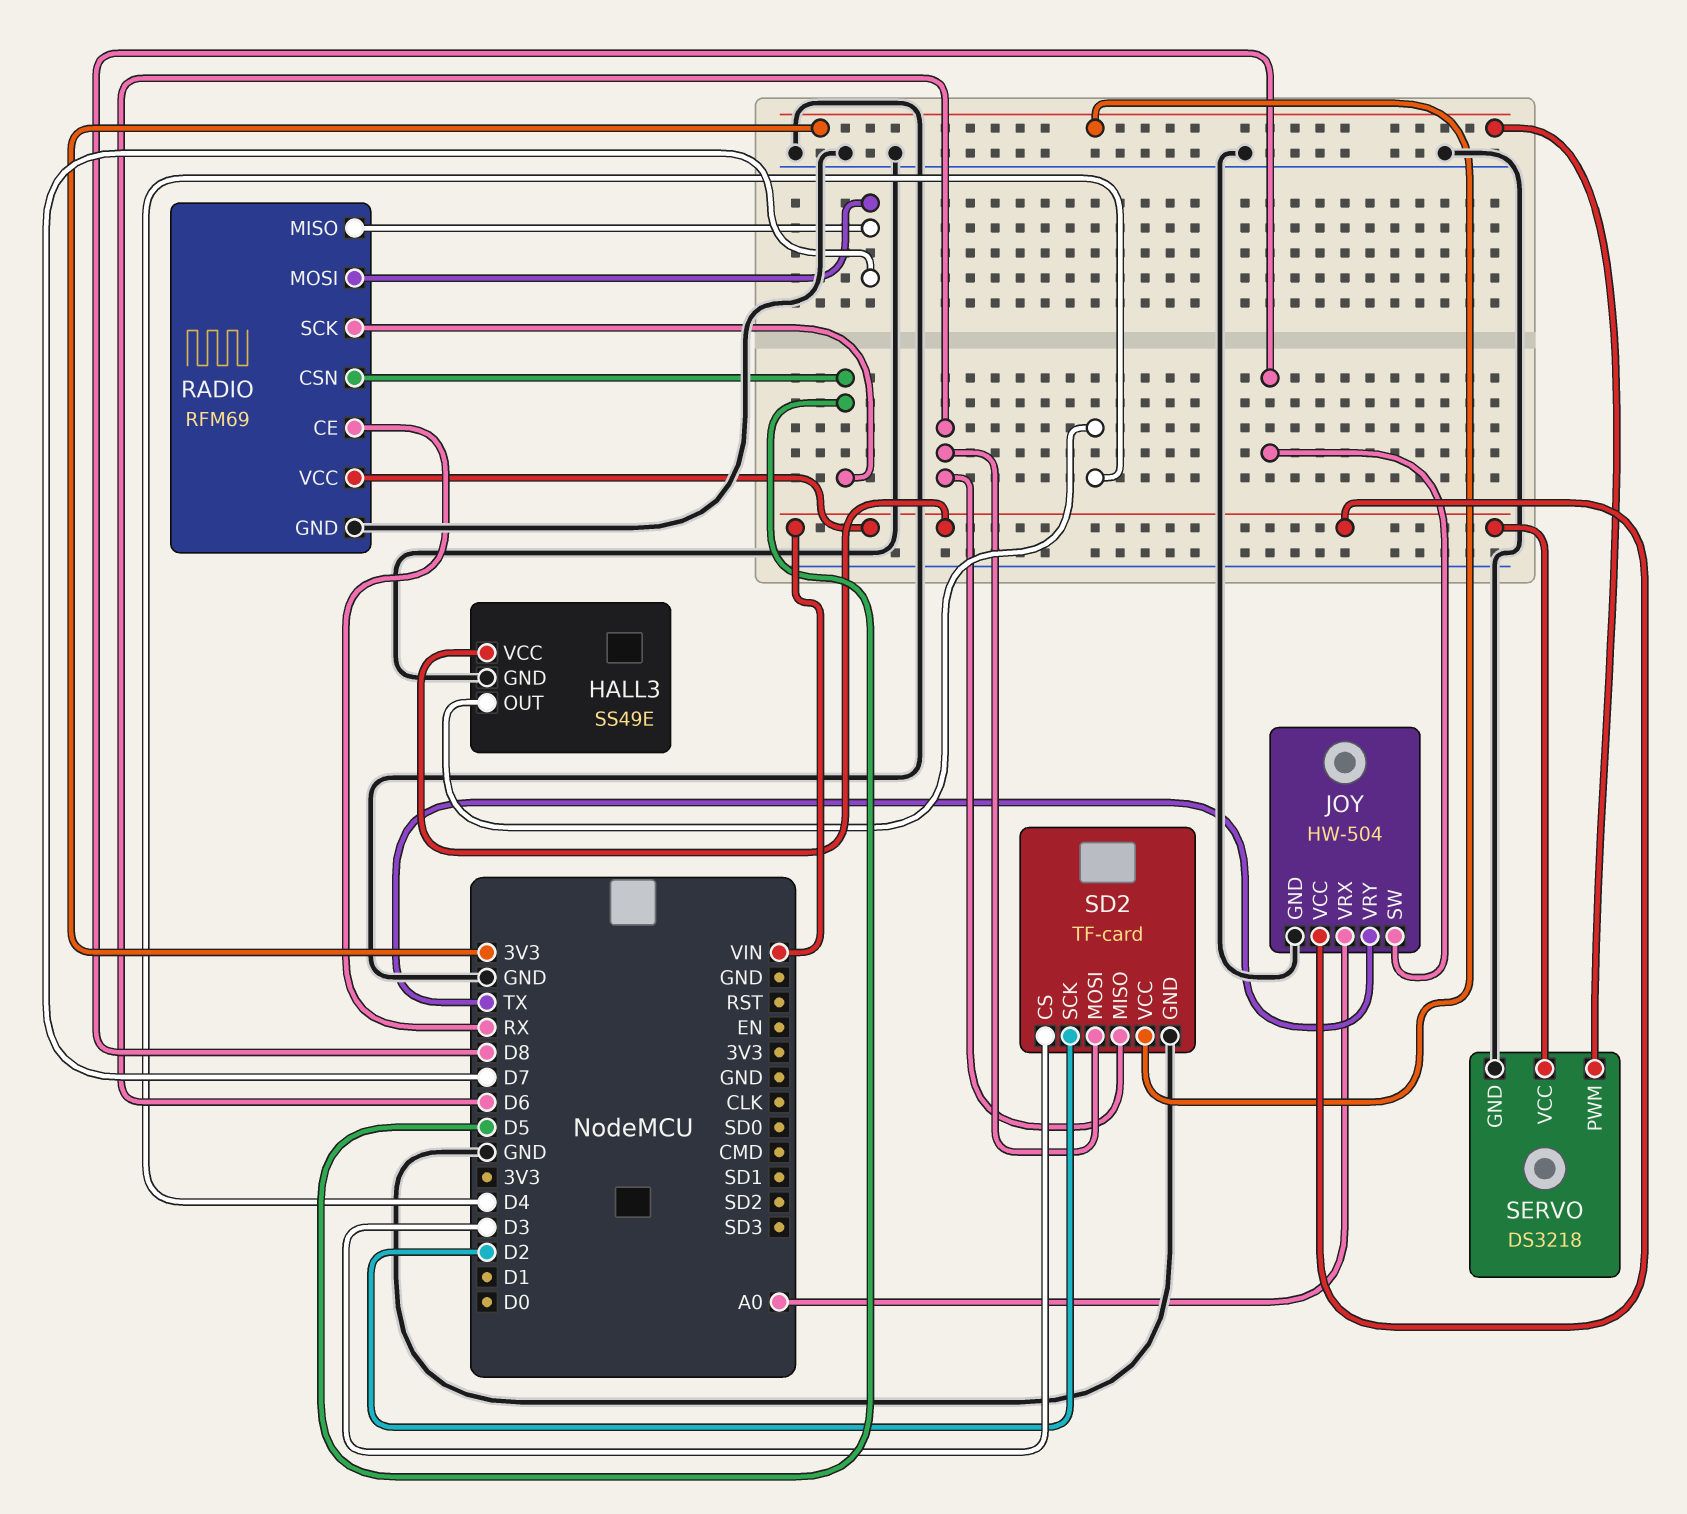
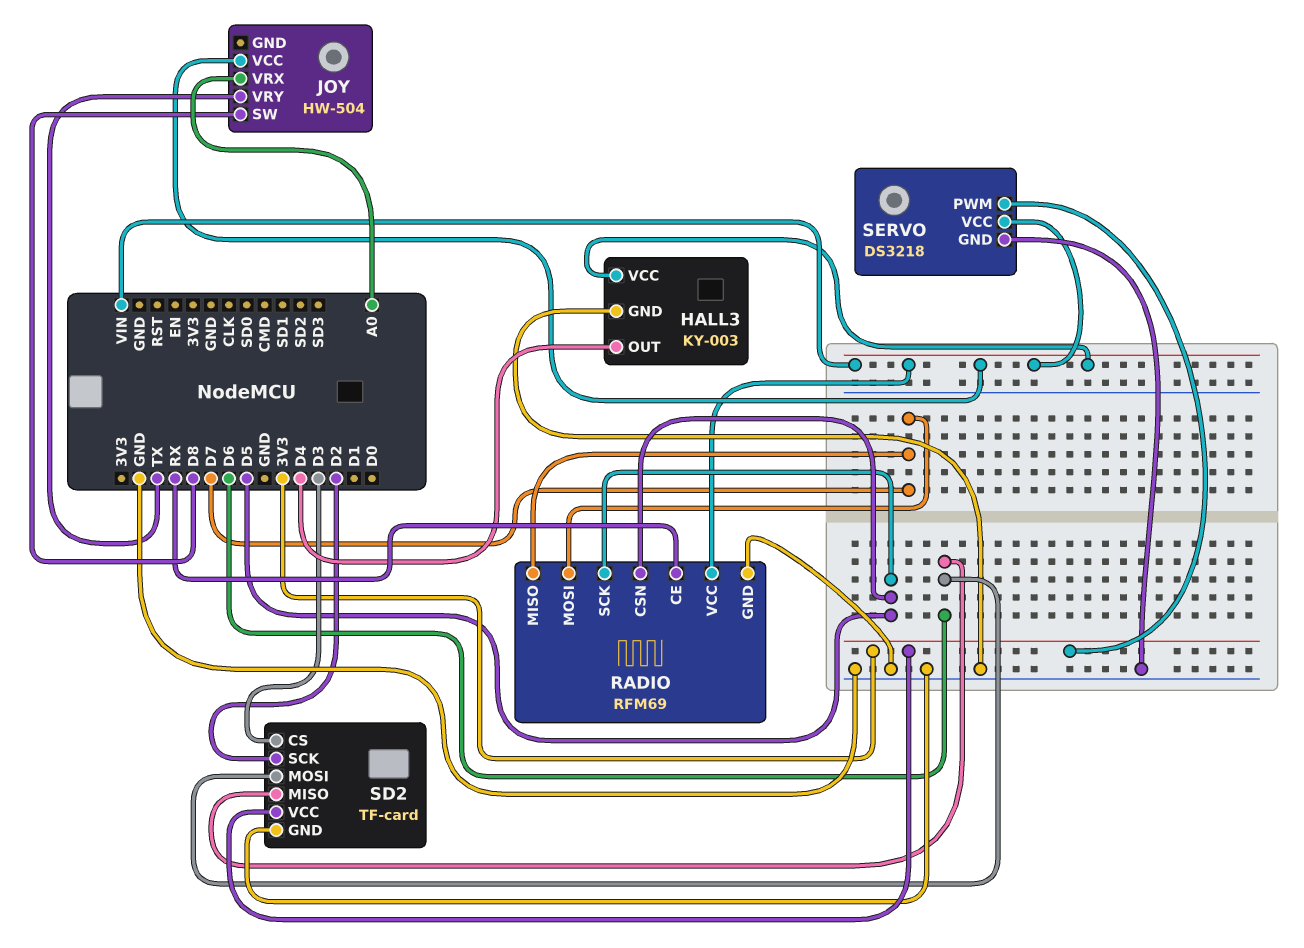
HALL3: SS49E -> KY-003
JOY pin GND: GND -> none

